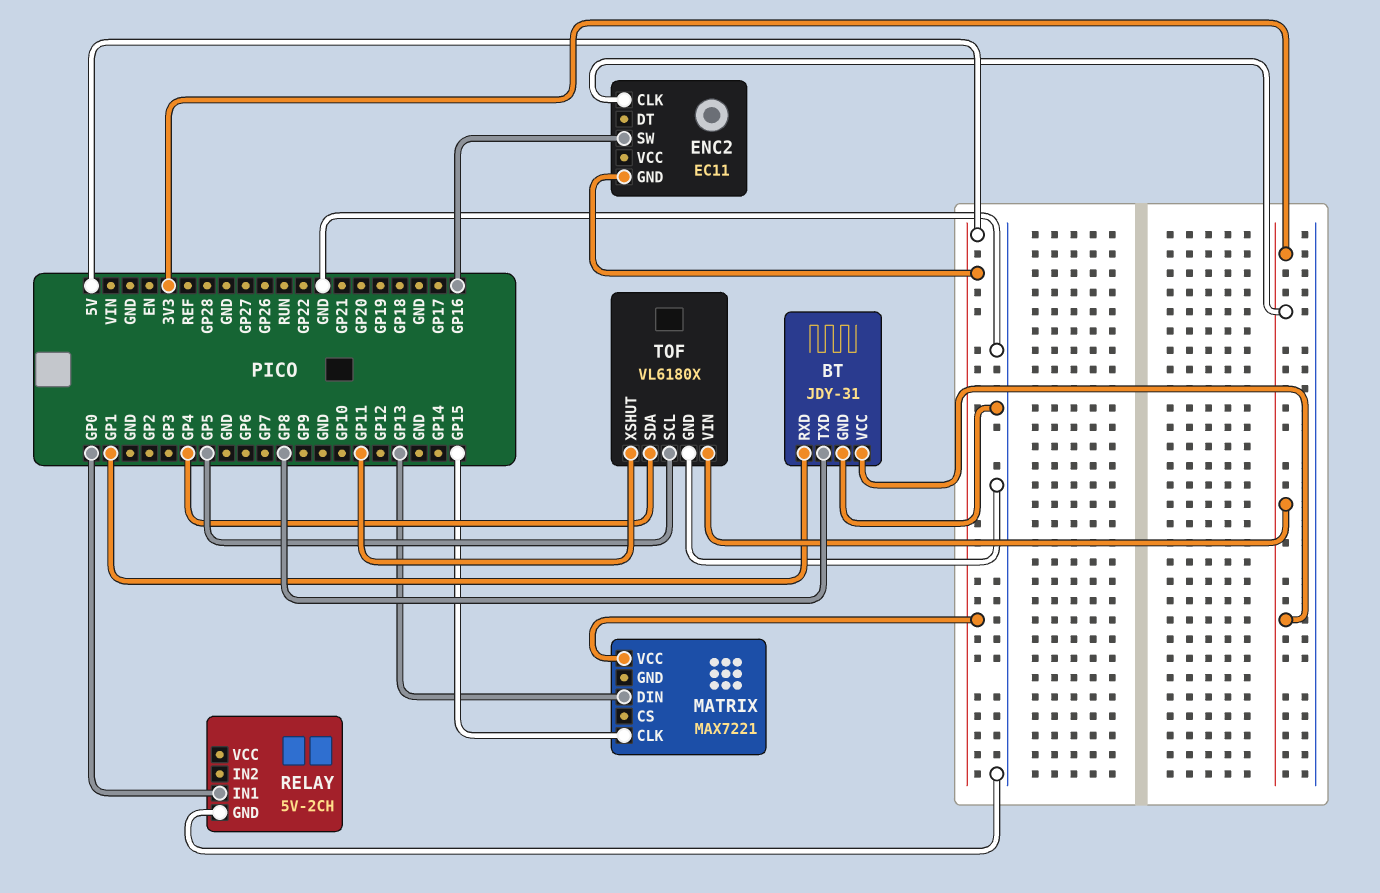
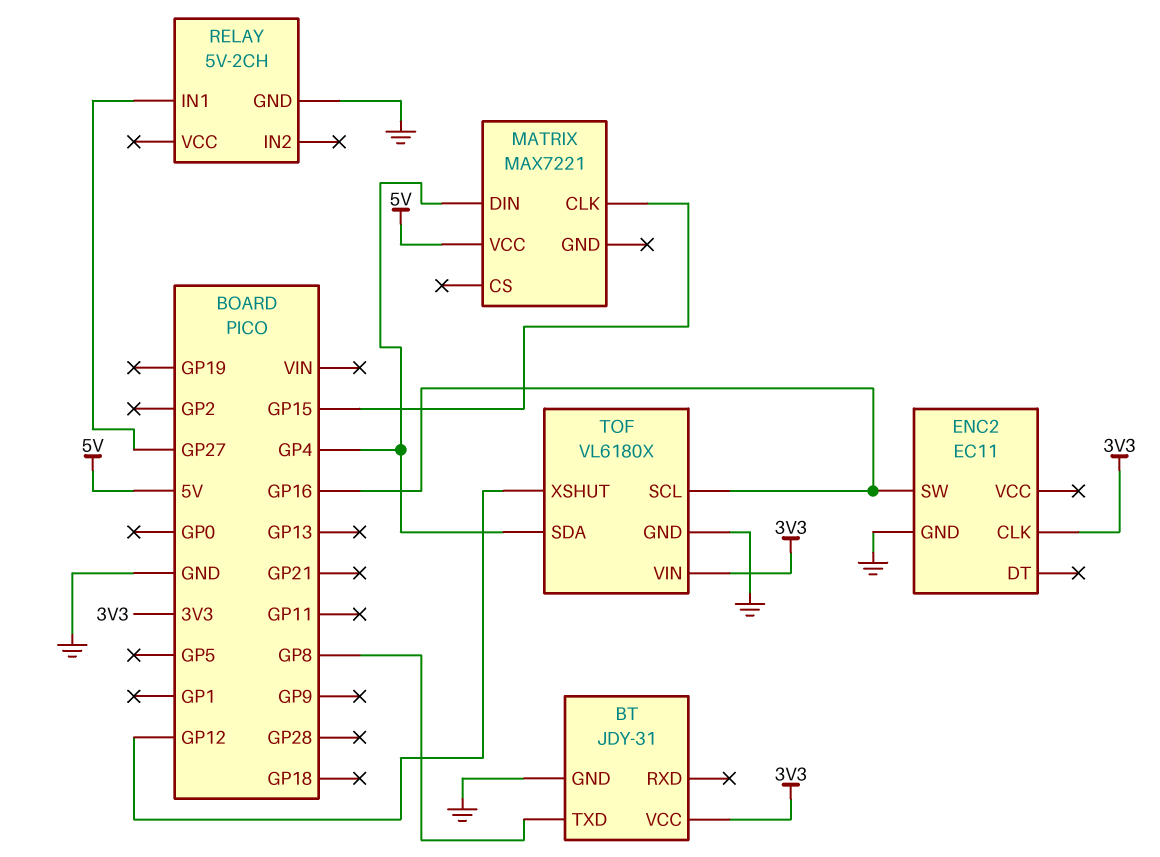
BT pin RXD: GP1 -> none
ENC2 pin GND: 5V -> GND
MATRIX pin DIN: GP13 -> GP4
RELAY pin IN1: GP0 -> GP27
TOF pin SCL: GP5 -> GP16
TOF pin XSHUT: GP11 -> GP12

